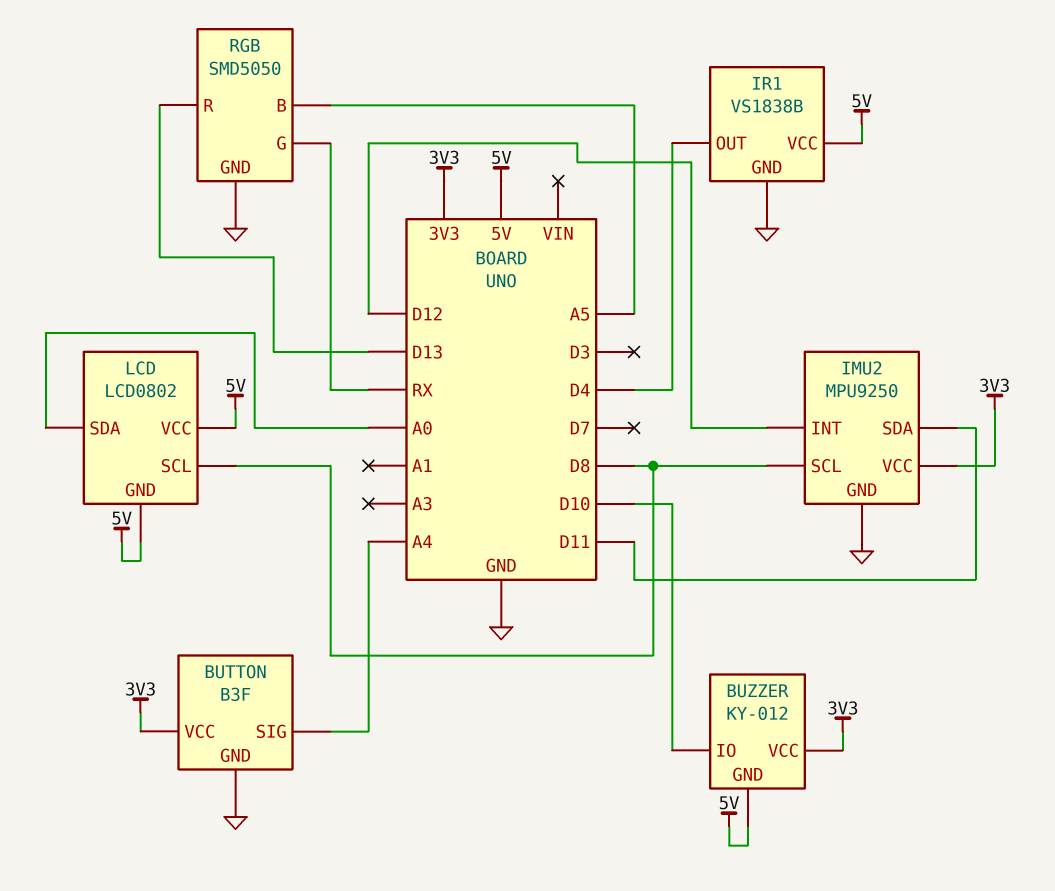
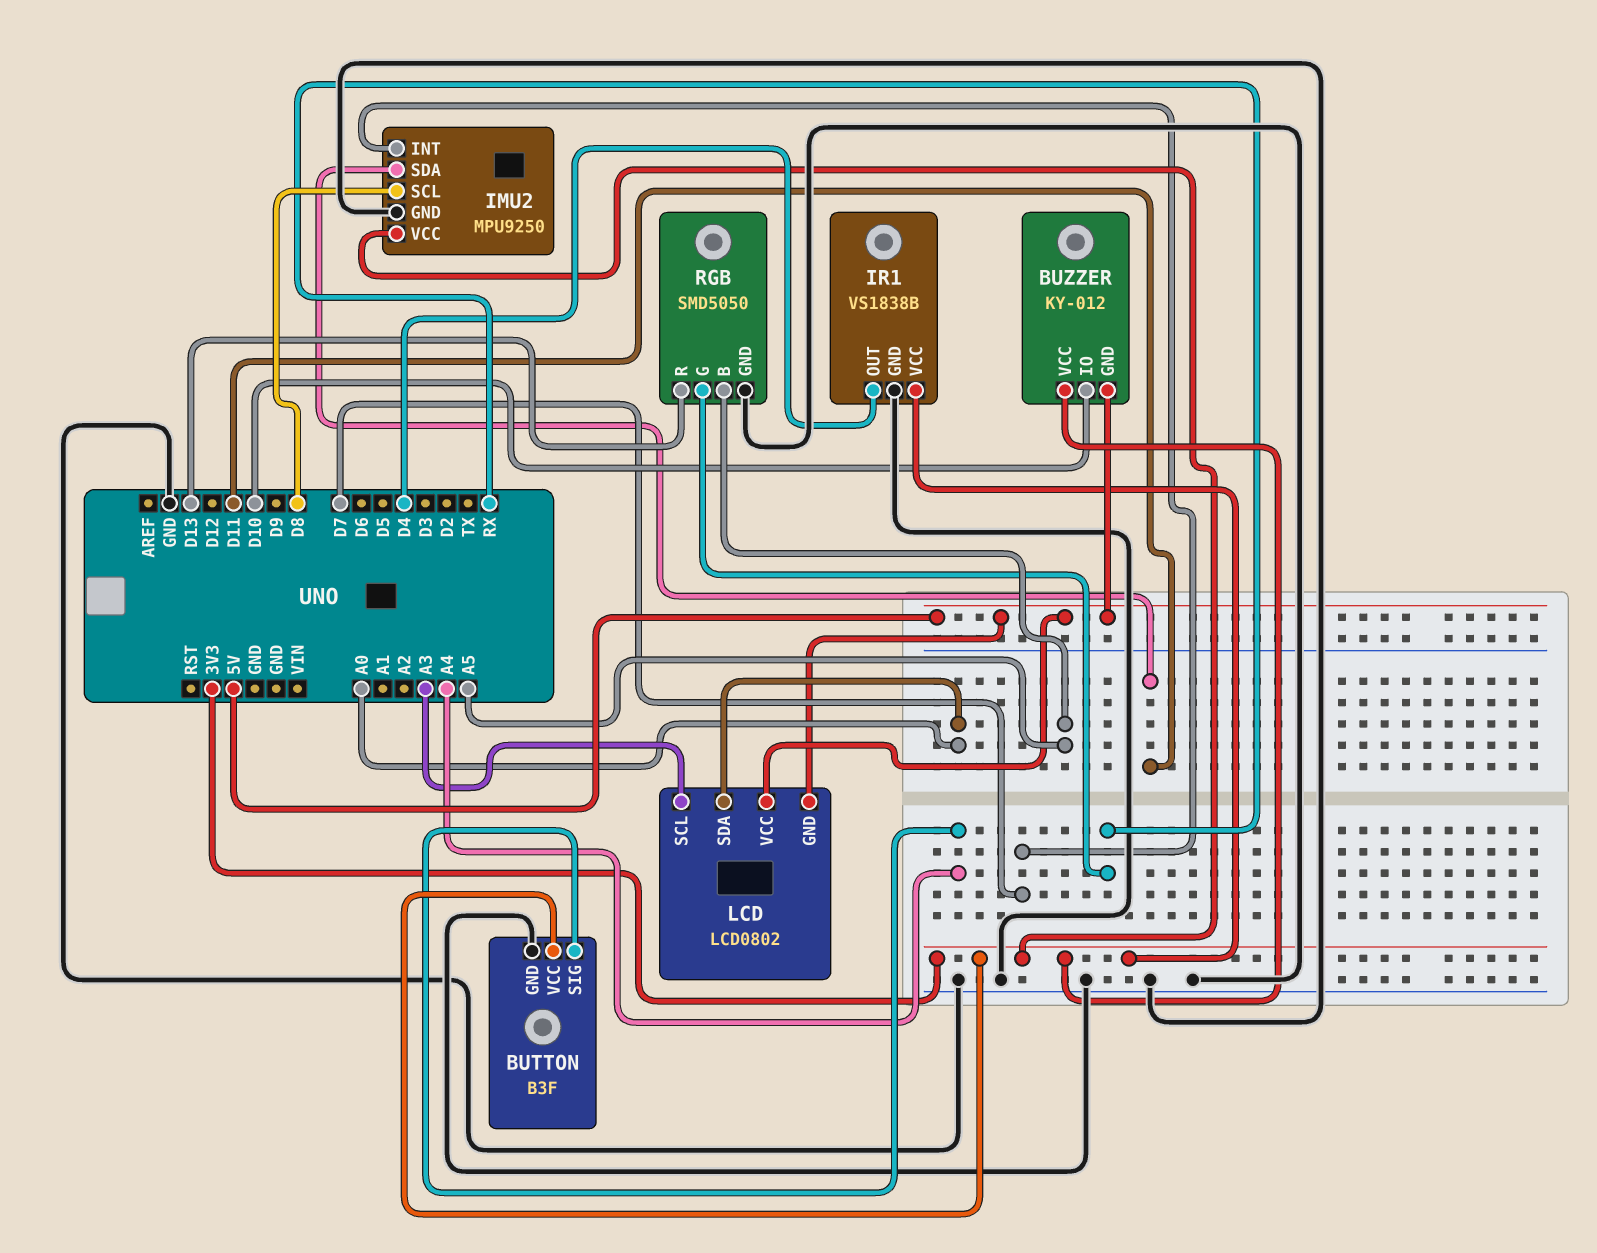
IMU2 pin INT: D12 -> D7
IR1 pin VCC: 5V -> 3V3
LCD pin SCL: D8 -> A3

